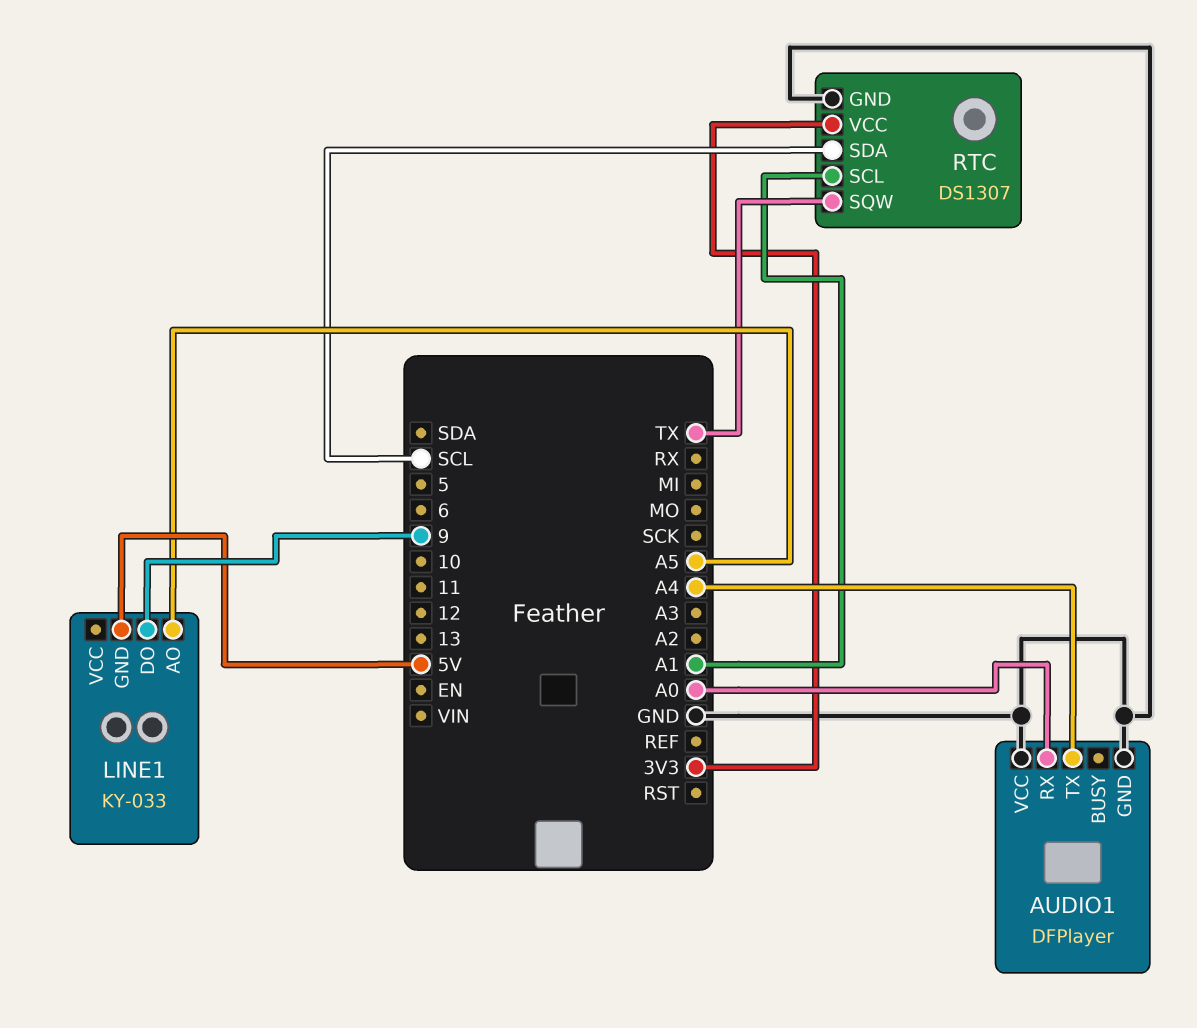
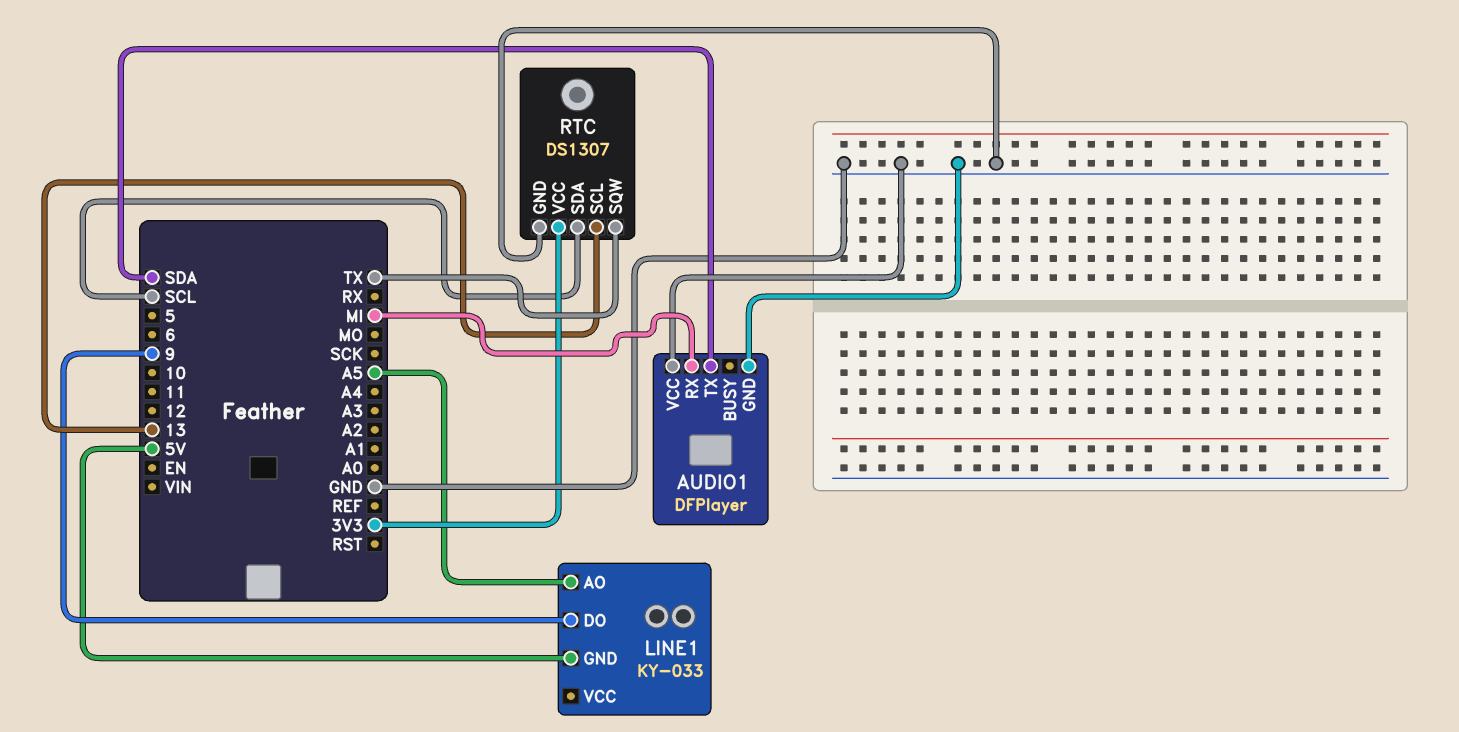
AUDIO1 pin RX: A0 -> MI
AUDIO1 pin TX: A4 -> SDA
RTC pin SCL: A1 -> 13

